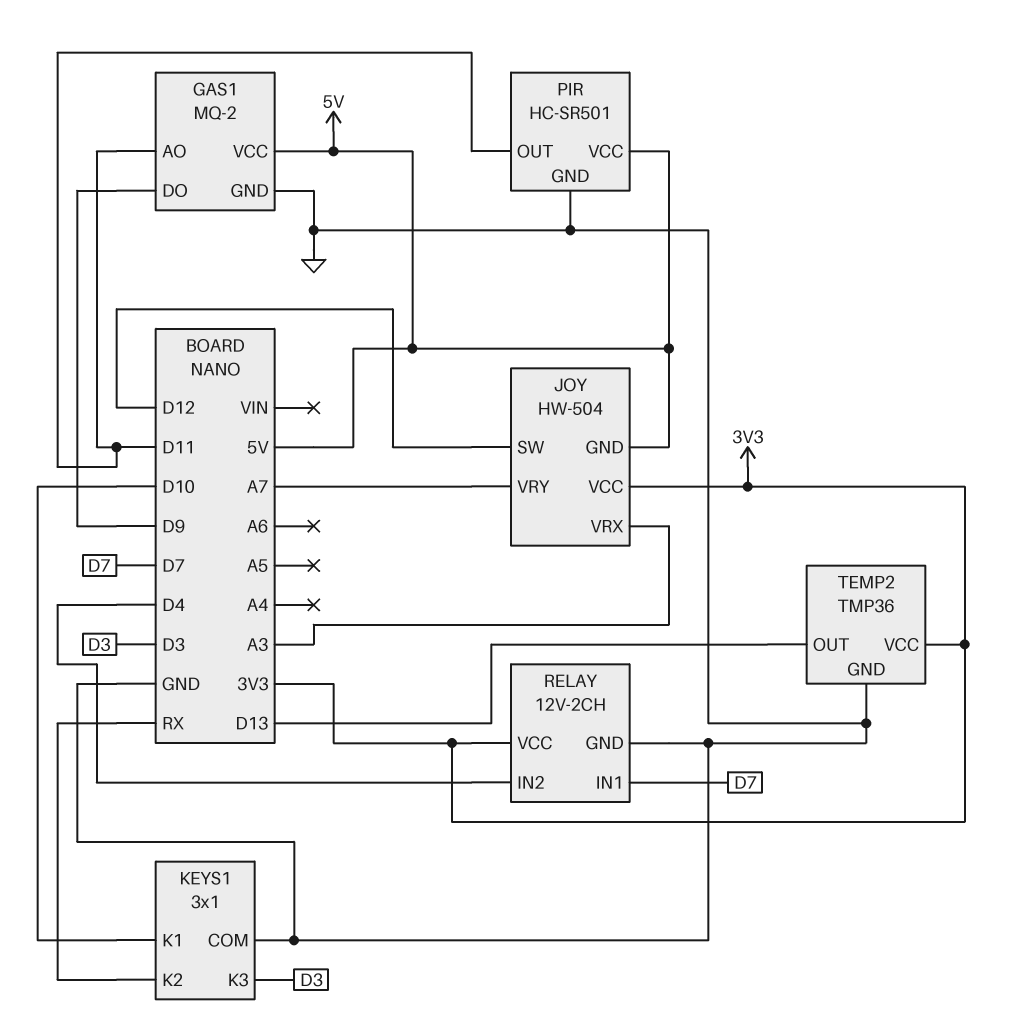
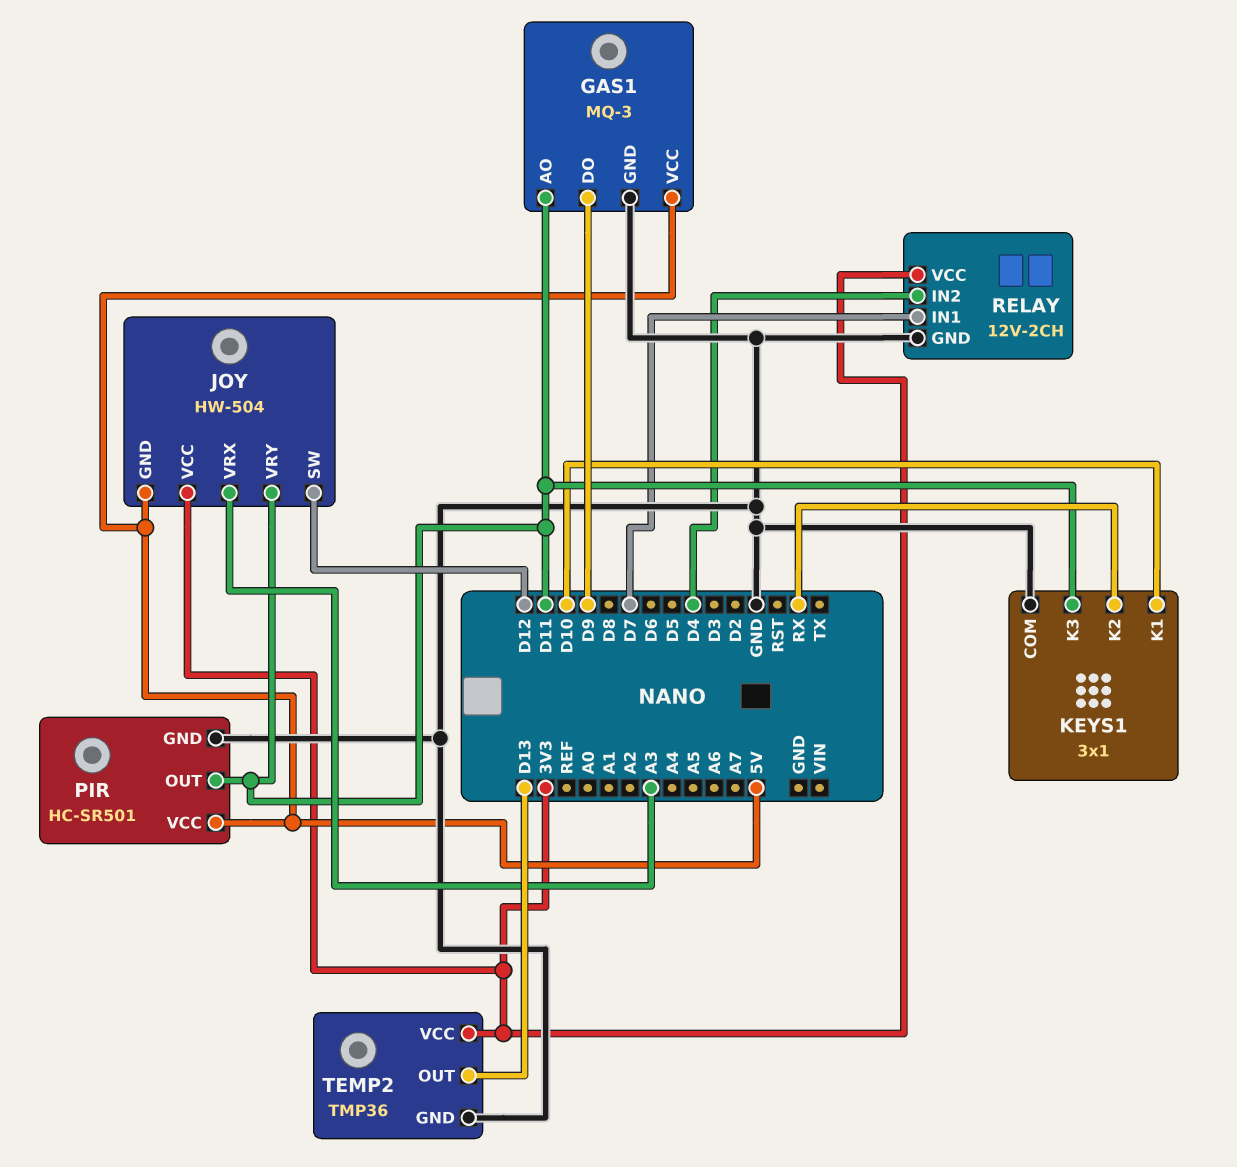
GAS1: MQ-2 -> MQ-3
JOY pin VRY: A7 -> D11
KEYS1 pin K3: D3 -> D11

